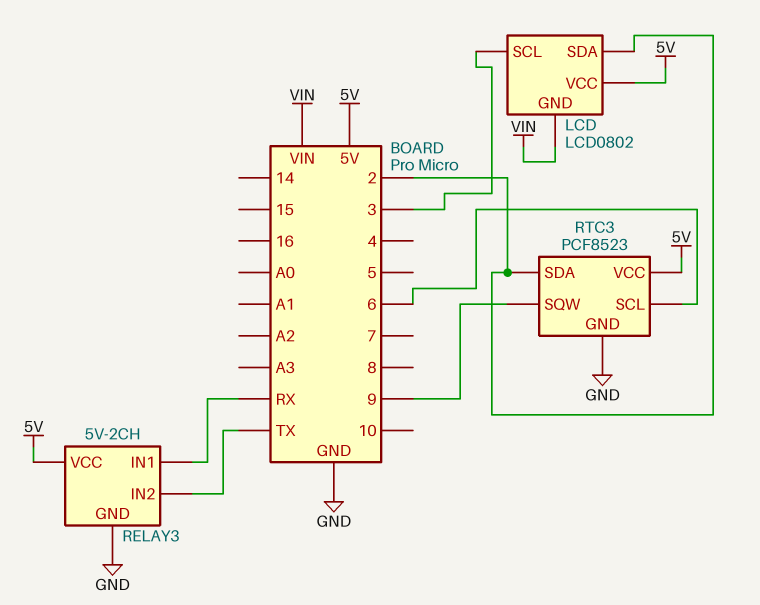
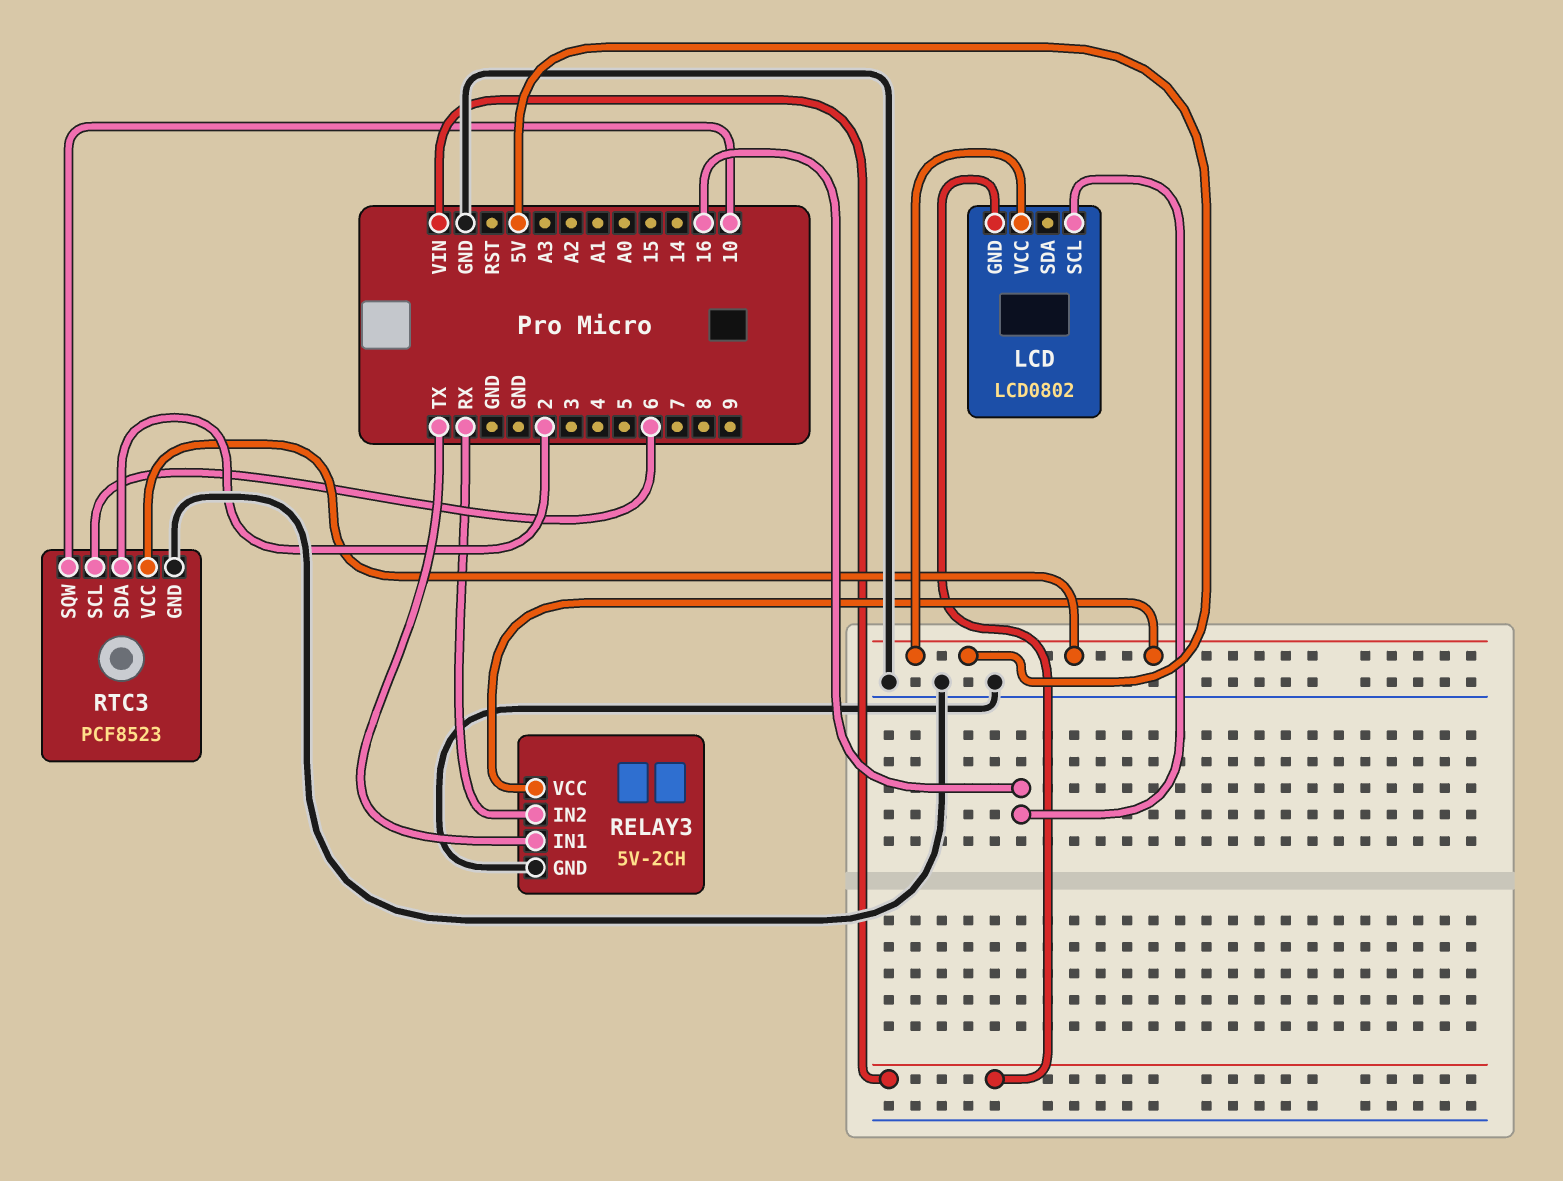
LCD pin SCL: 3 -> 16
LCD pin SDA: 2 -> none
RELAY3 pin IN1: RX -> TX
RELAY3 pin IN2: TX -> RX
RTC3 pin SQW: 9 -> 10

